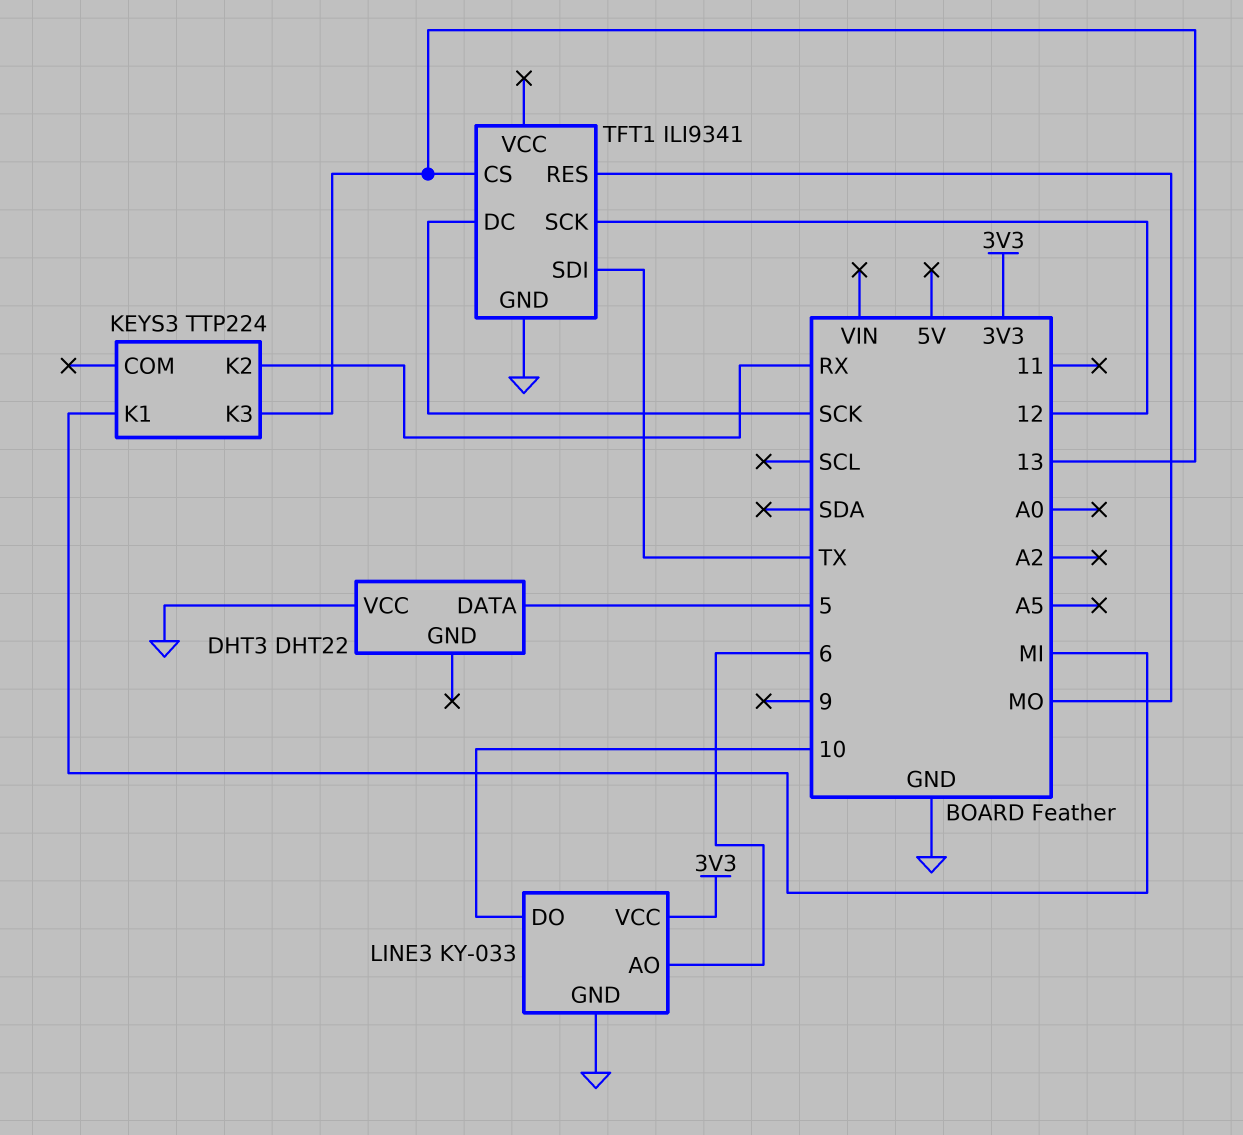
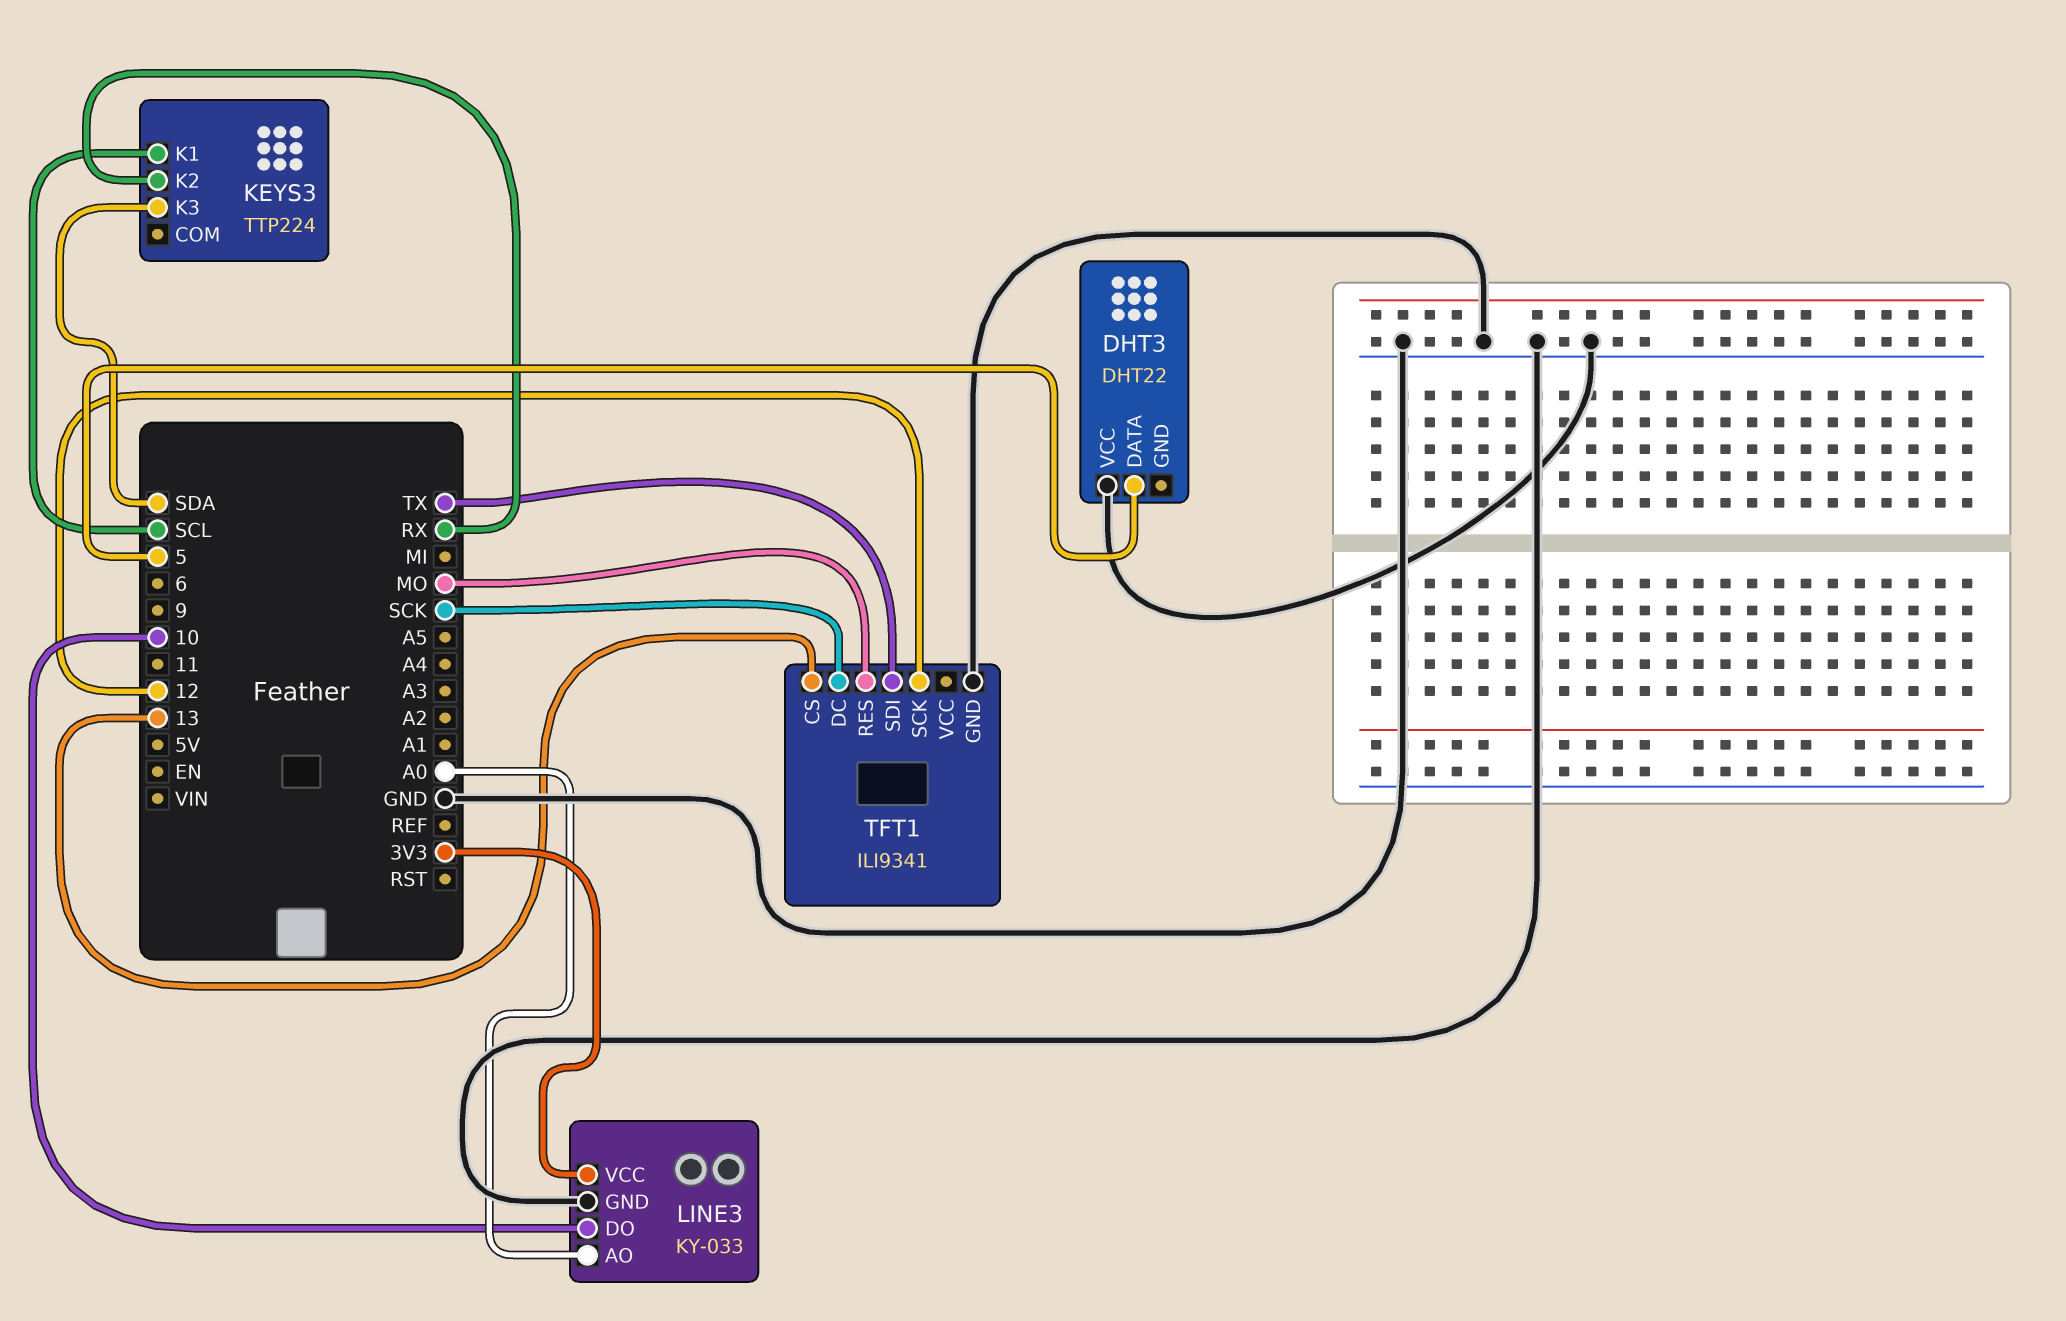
KEYS3 pin K1: MI -> SCL
KEYS3 pin K3: 13 -> SDA
LINE3 pin AO: 6 -> A0

